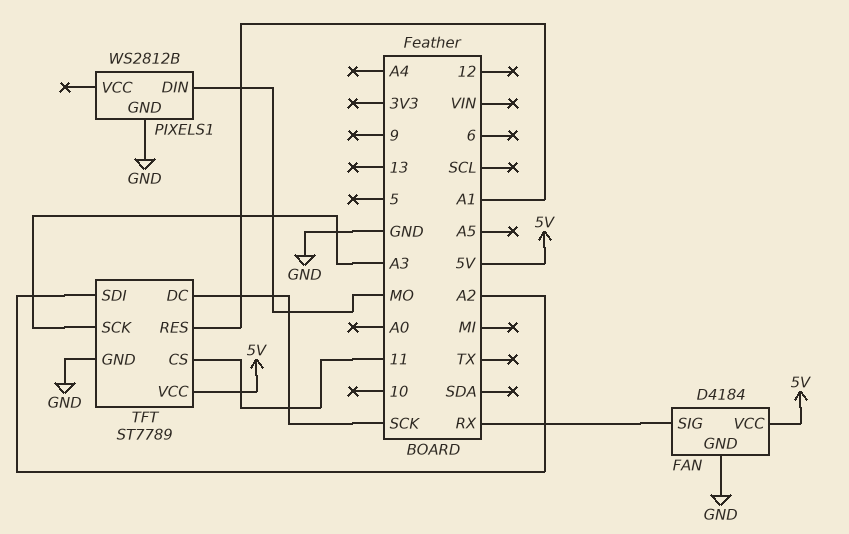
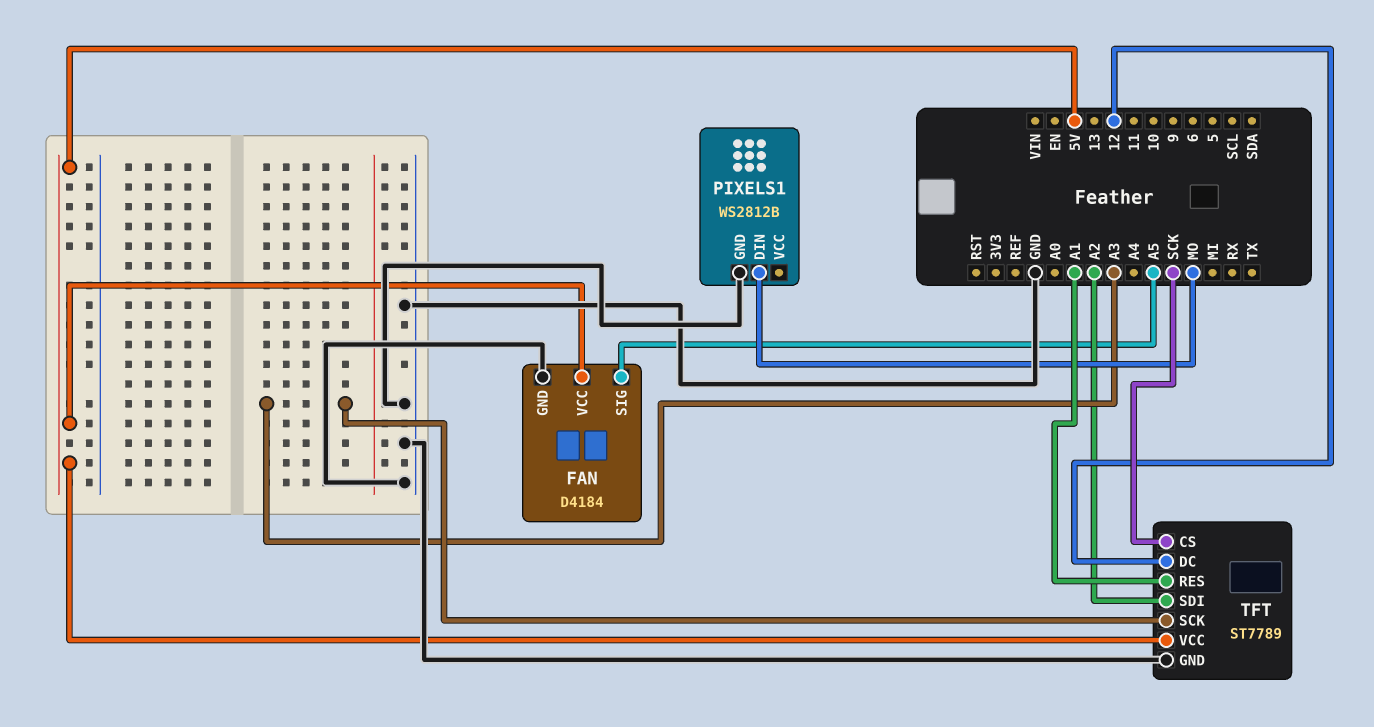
FAN pin SIG: RX -> A5
TFT pin CS: 11 -> SCK
TFT pin DC: SCK -> 12

